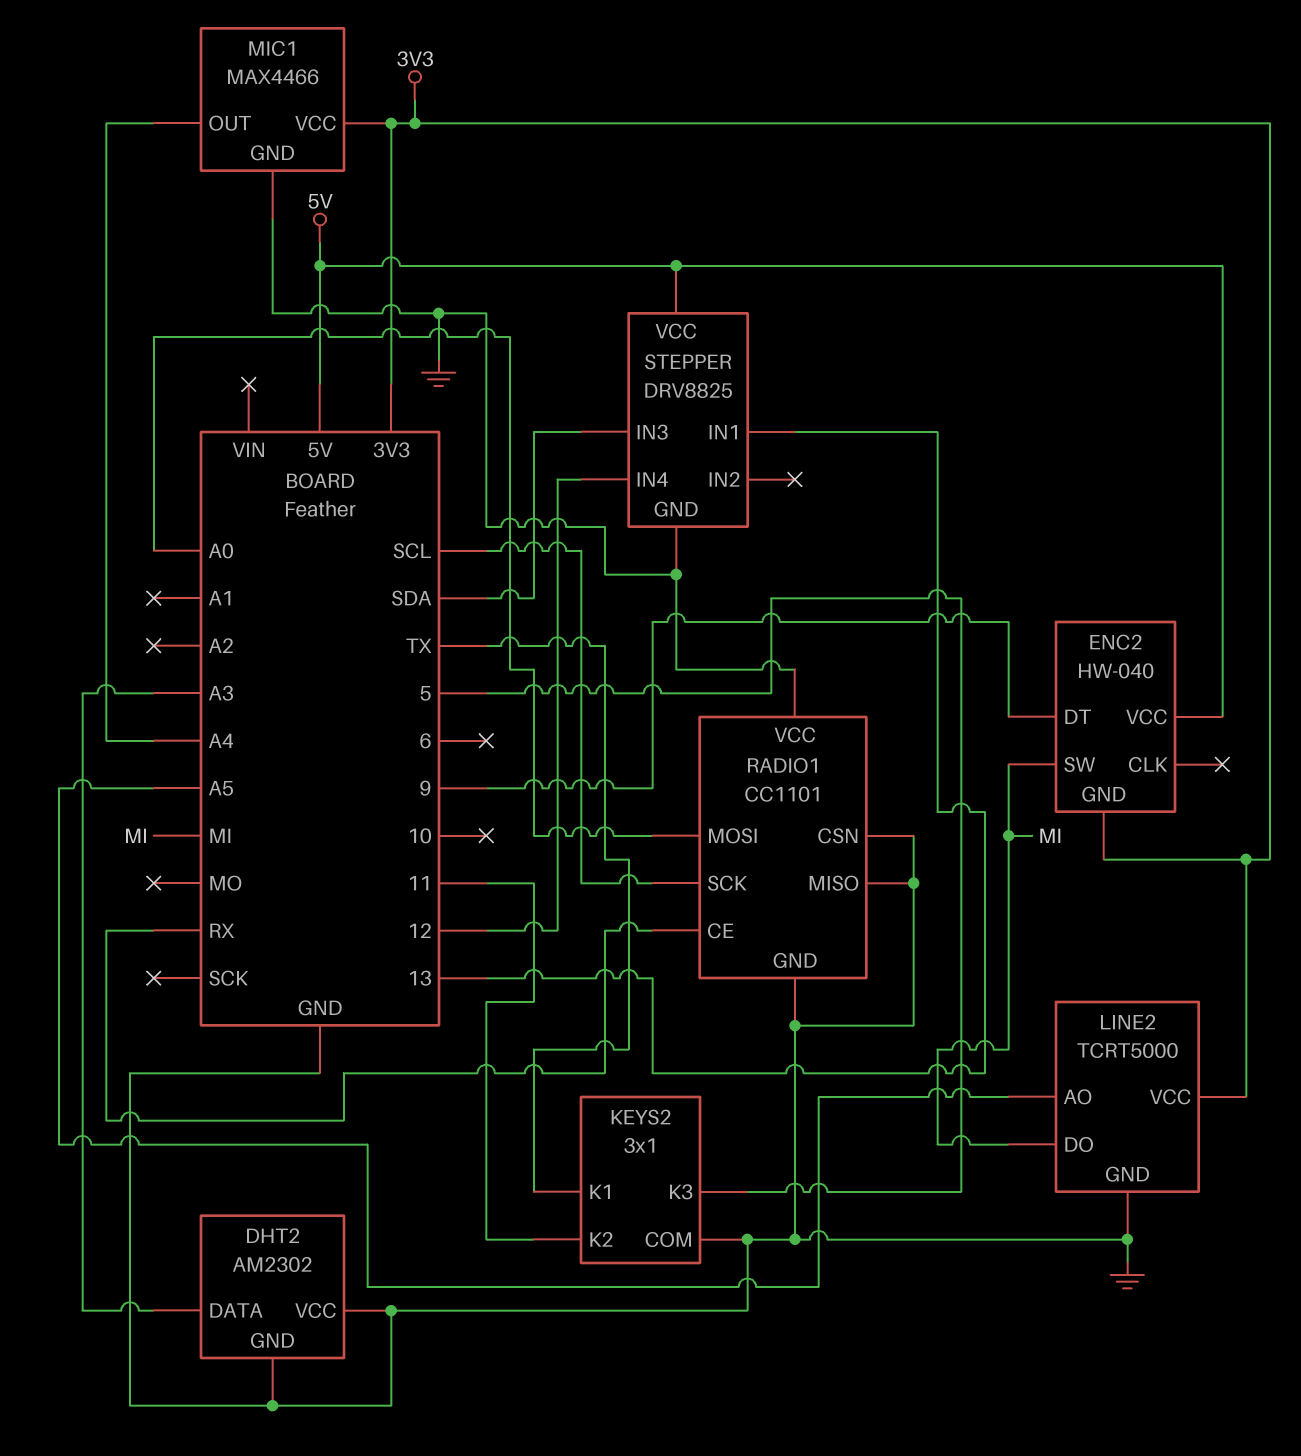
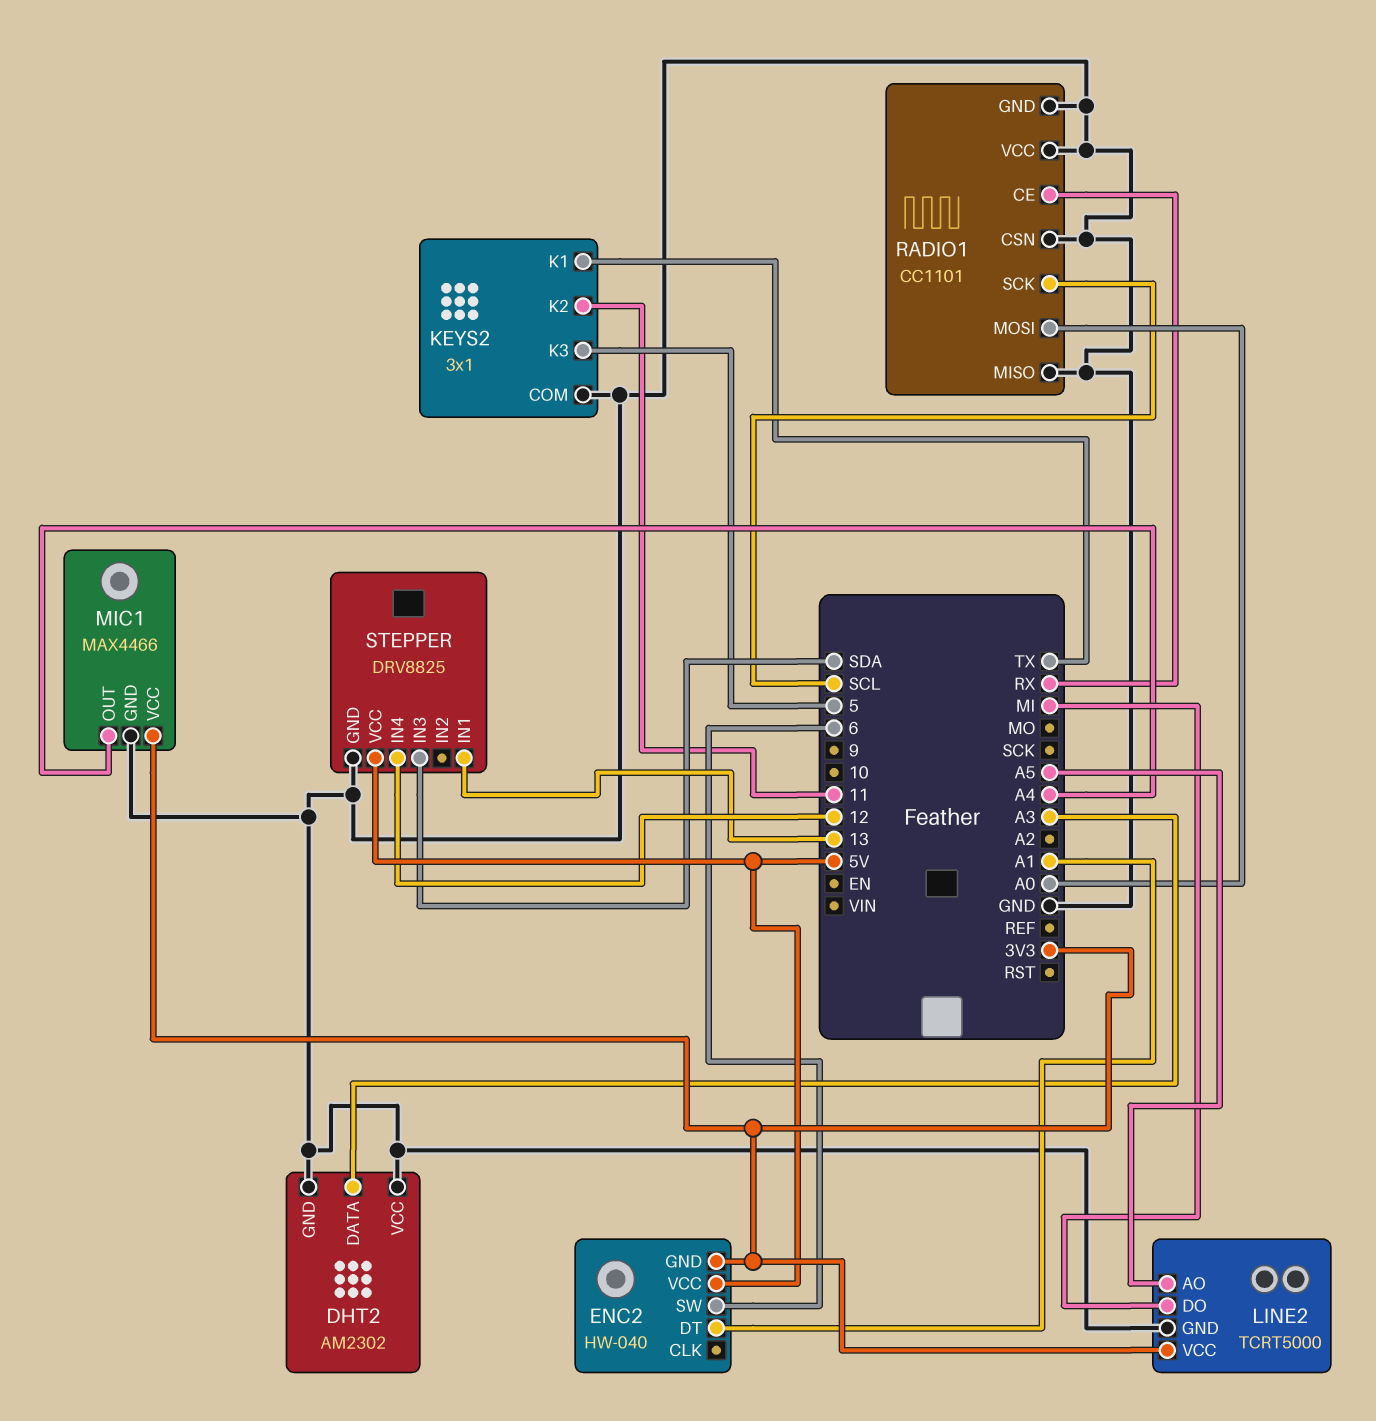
ENC2 pin DT: 9 -> A1
ENC2 pin SW: MI -> 6

